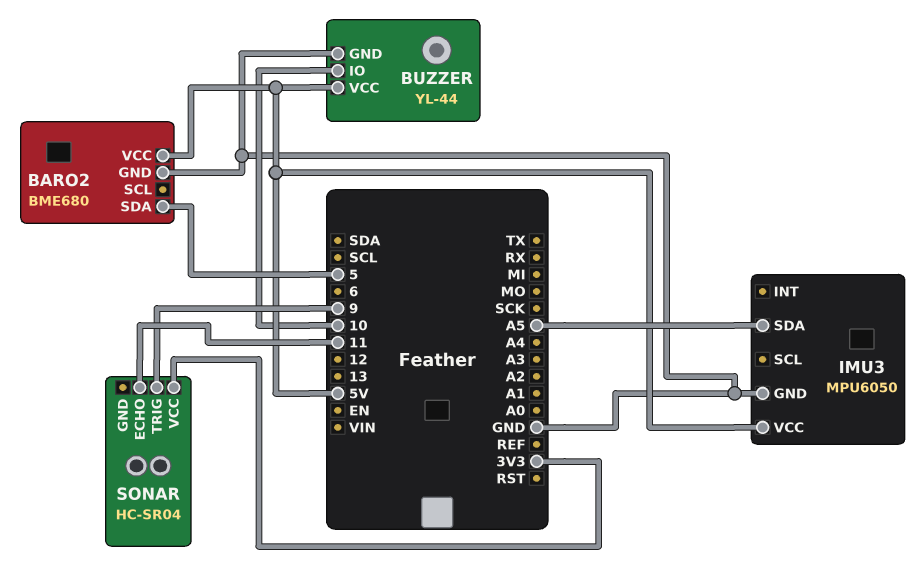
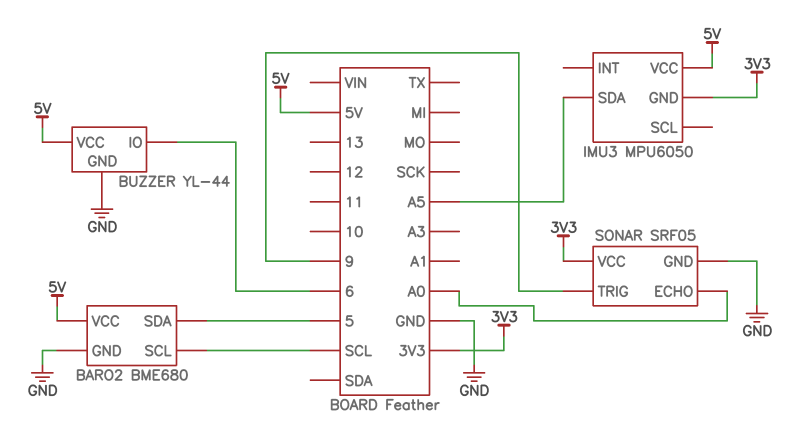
BARO2 pin SCL: none -> SCL
BUZZER pin IO: 10 -> 6
IMU3 pin GND: GND -> 3V3
SONAR: HC-SR04 -> SRF05
SONAR pin ECHO: 11 -> A0
SONAR pin GND: none -> GND

